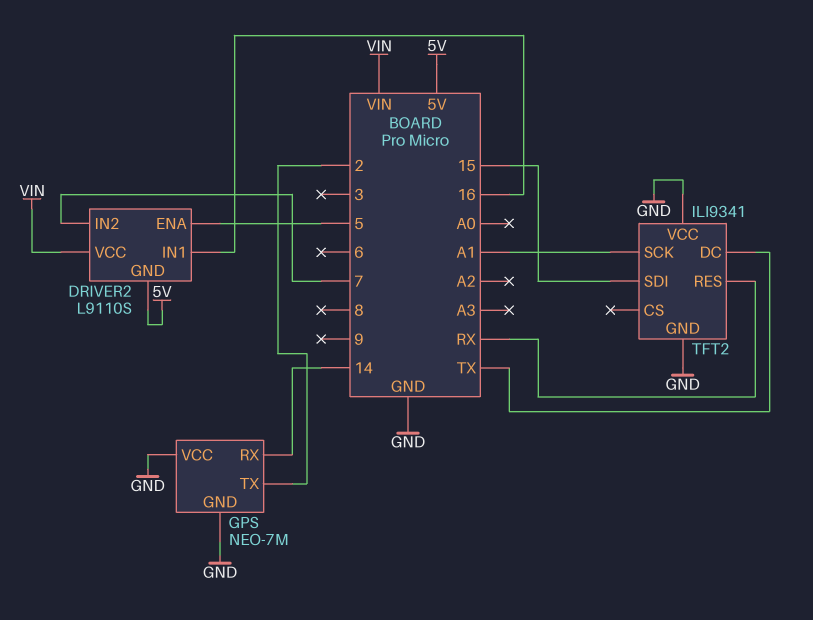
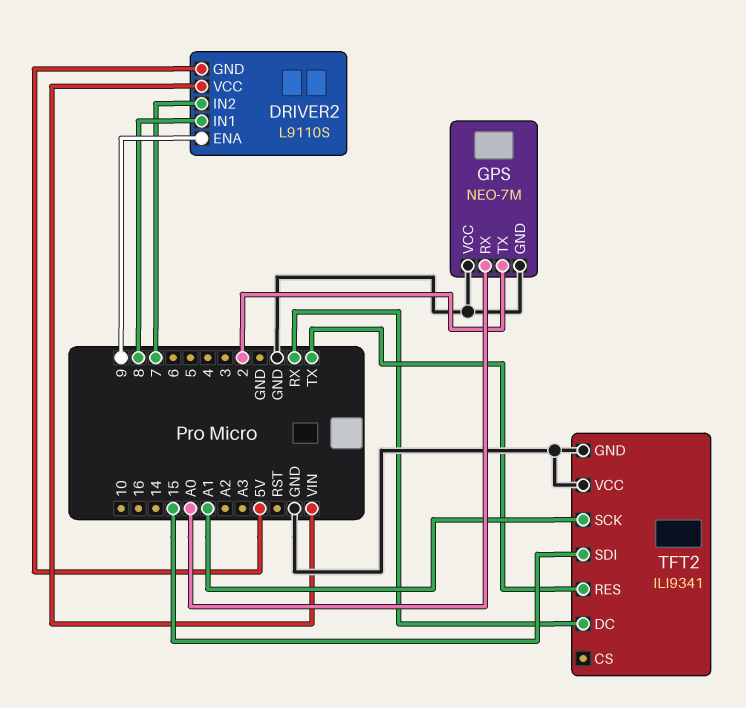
DRIVER2 pin ENA: 5 -> 9
DRIVER2 pin IN1: 16 -> 8
GPS pin RX: 14 -> A0
TFT2 pin DC: TX -> RX
TFT2 pin RES: RX -> TX

